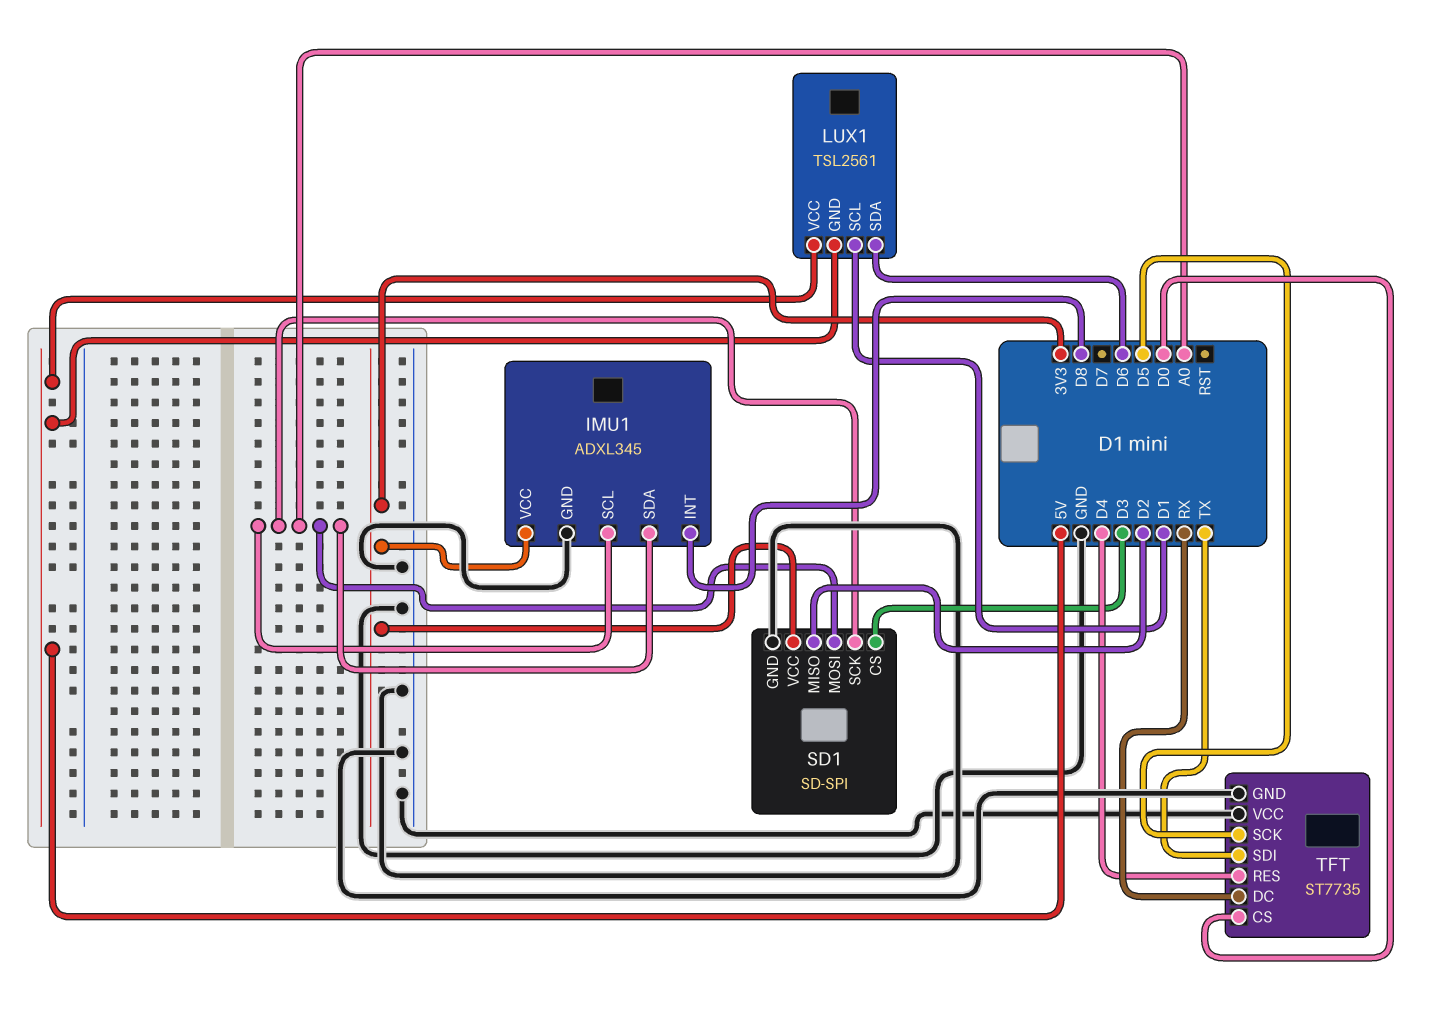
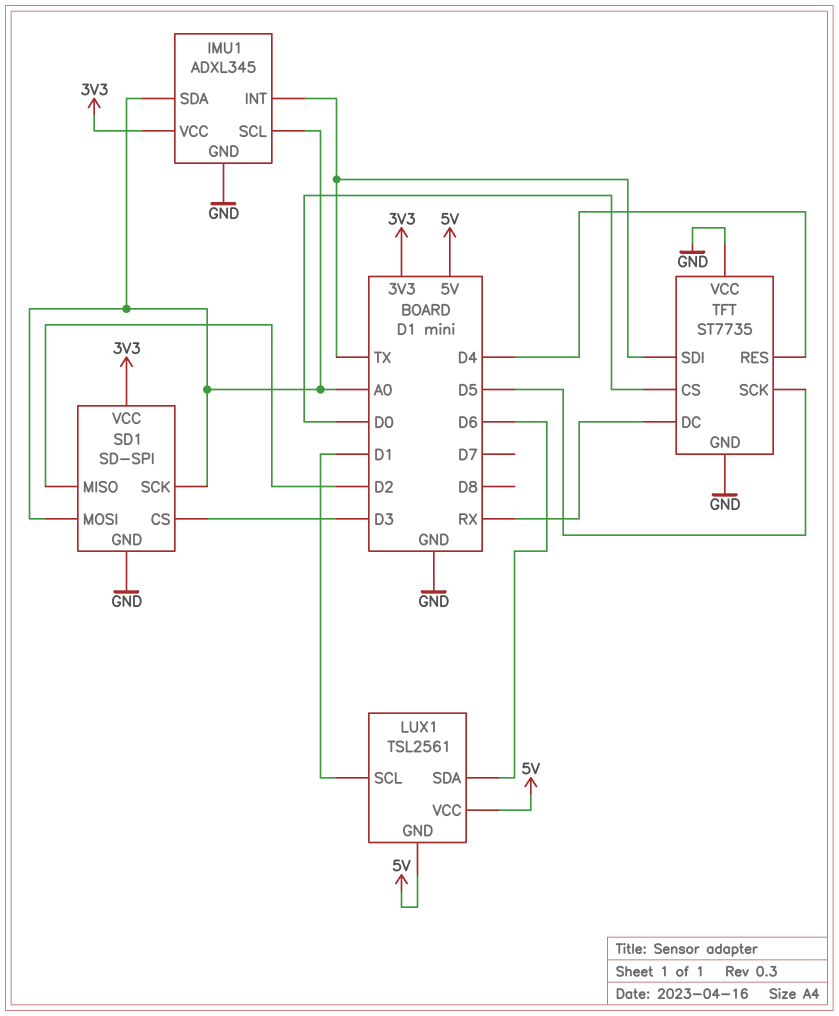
IMU1 pin INT: D8 -> TX

